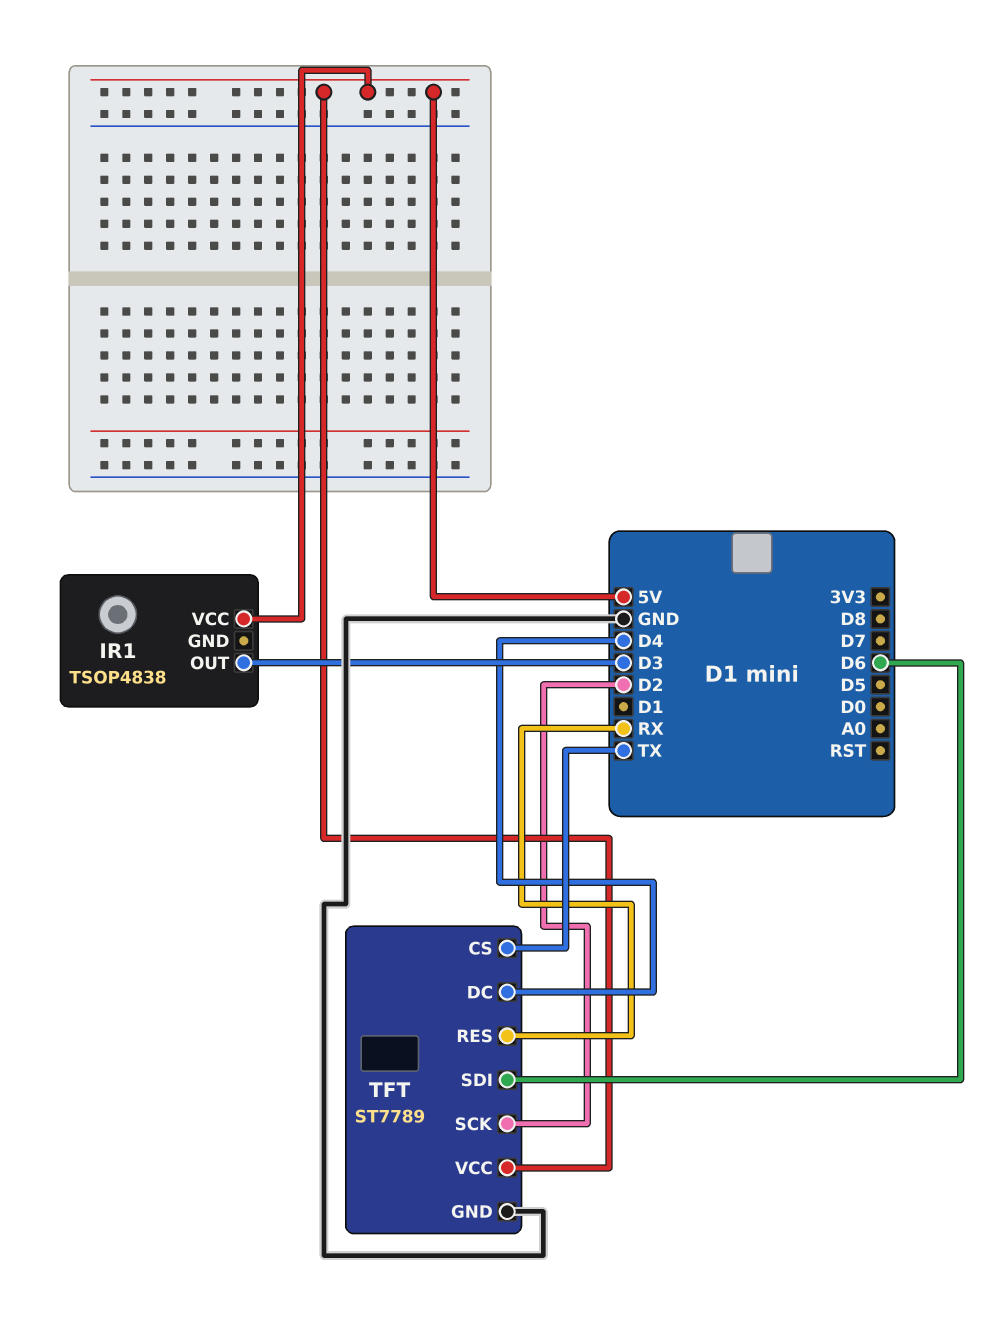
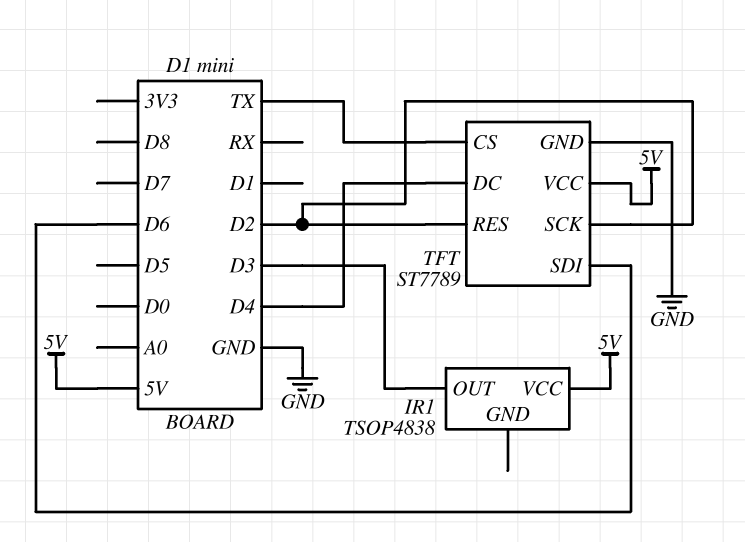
TFT pin RES: RX -> D2

